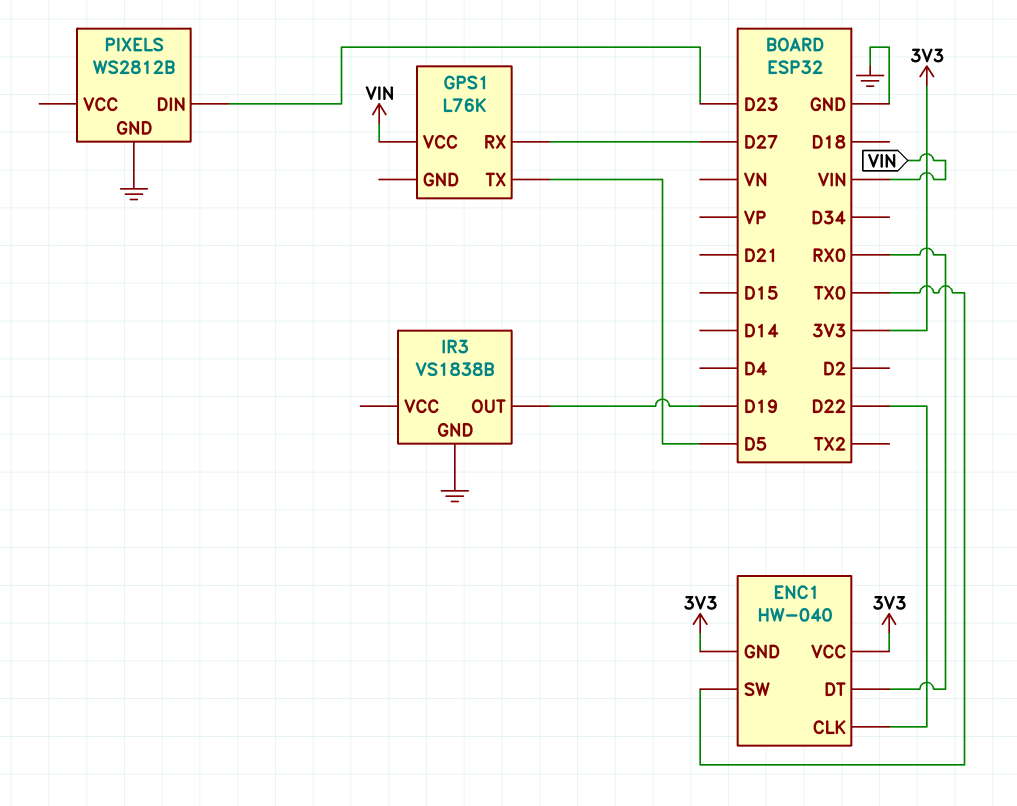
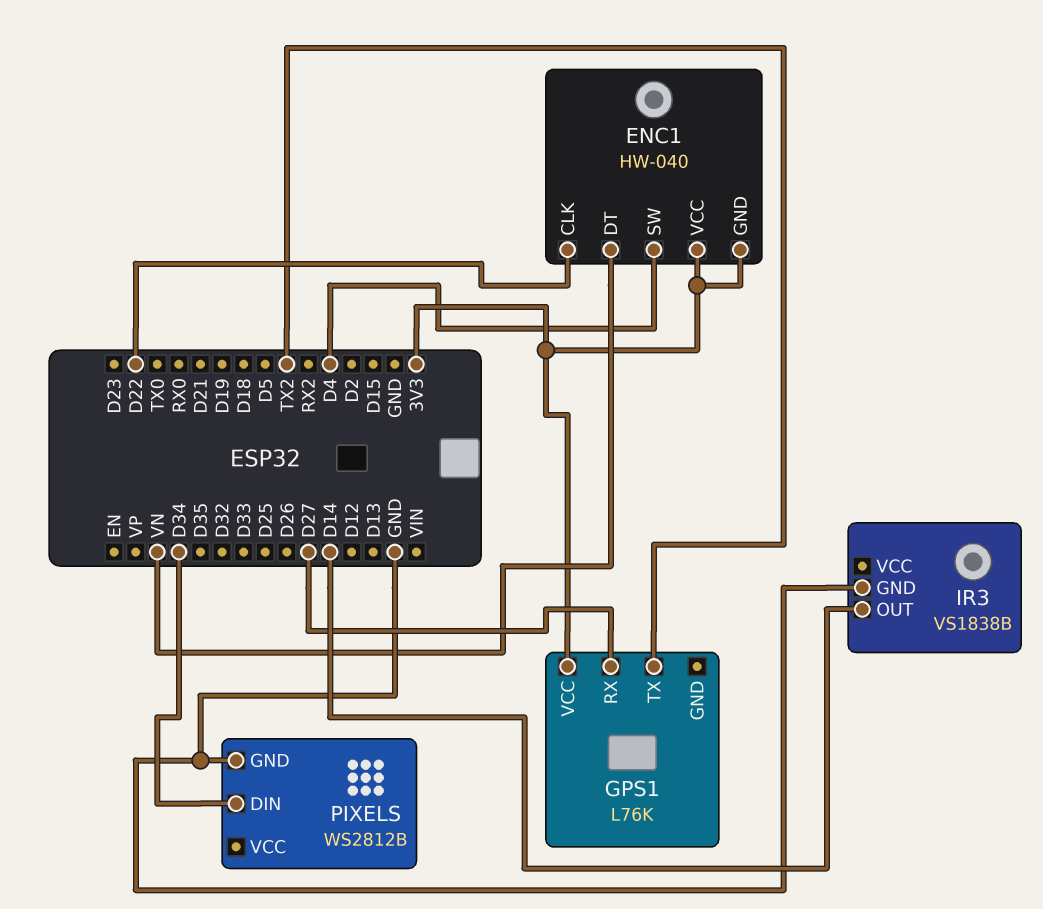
ENC1 pin DT: RX0 -> VN
ENC1 pin SW: TX0 -> D4
GPS1 pin TX: D5 -> TX2
GPS1 pin VCC: VIN -> 3V3
IR3 pin OUT: D19 -> D14
PIXELS pin DIN: D23 -> D34

